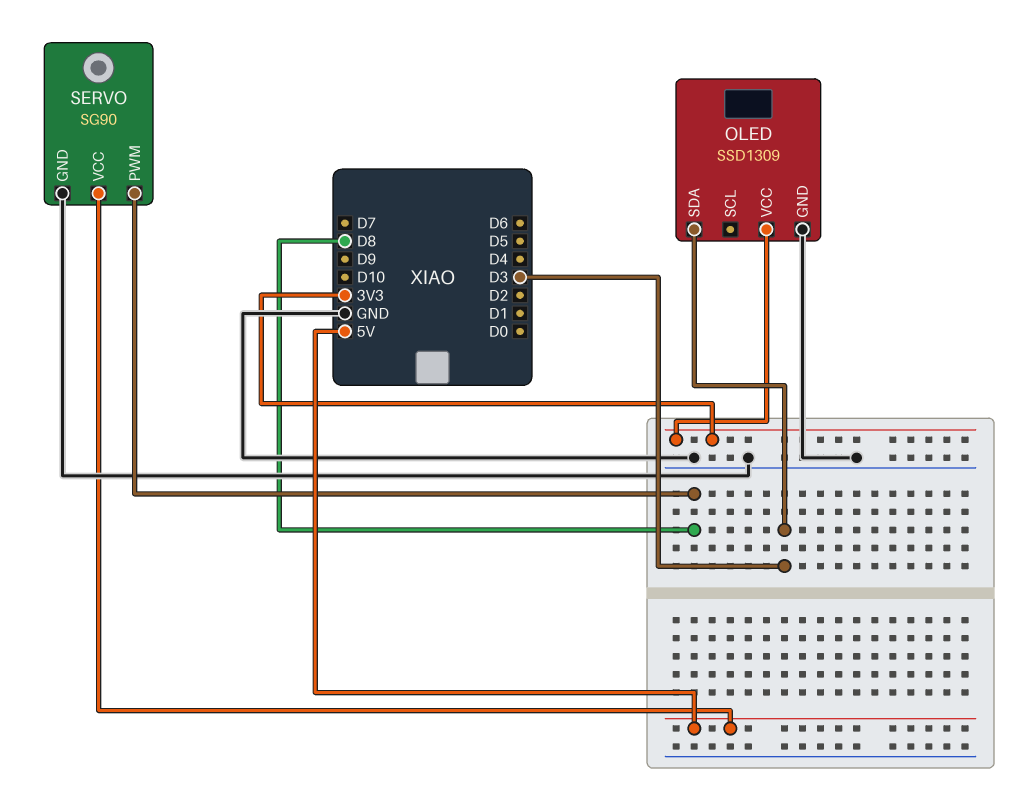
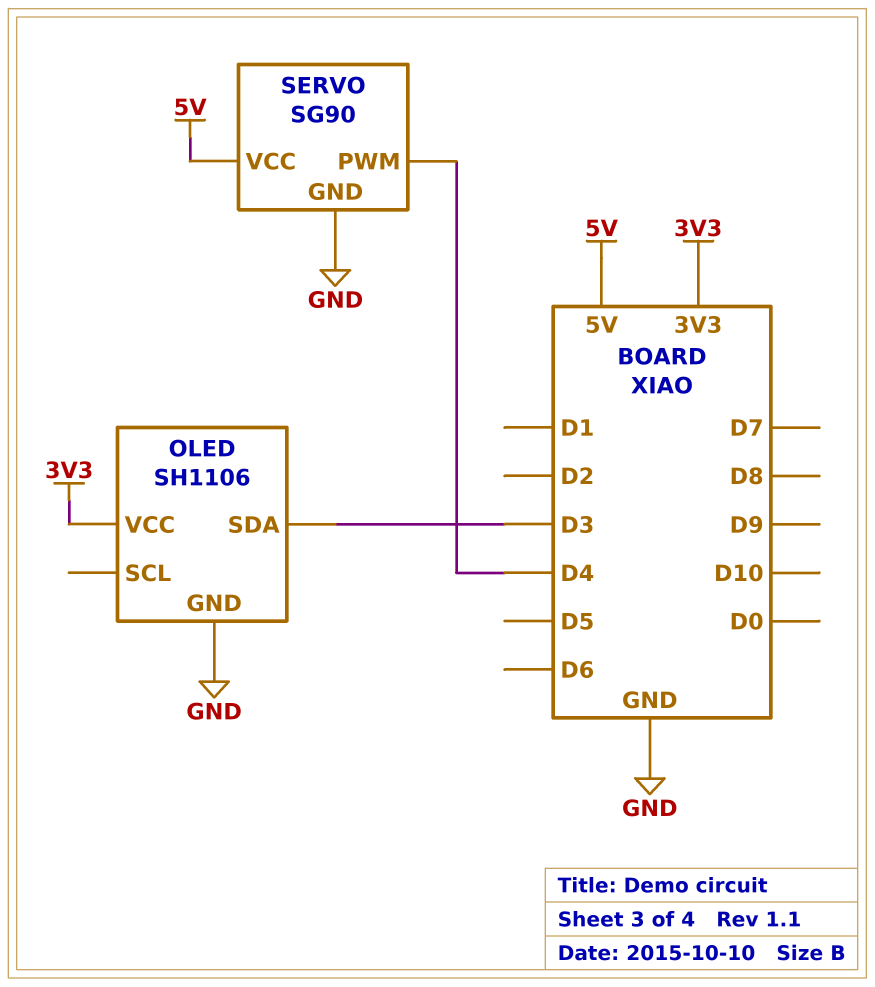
OLED: SSD1309 -> SH1106
SERVO pin PWM: D8 -> D4

